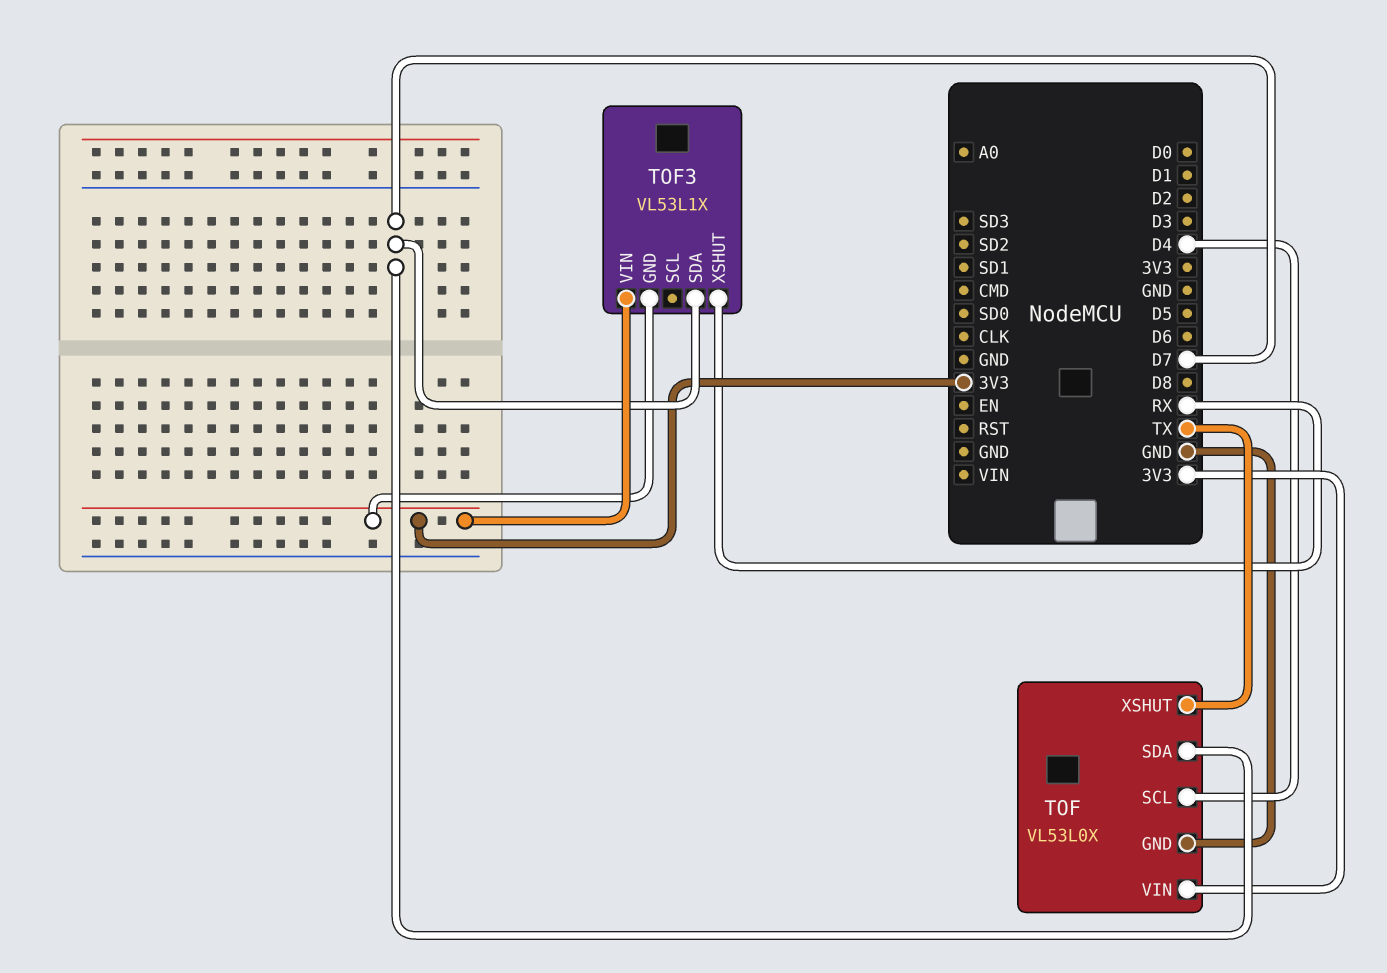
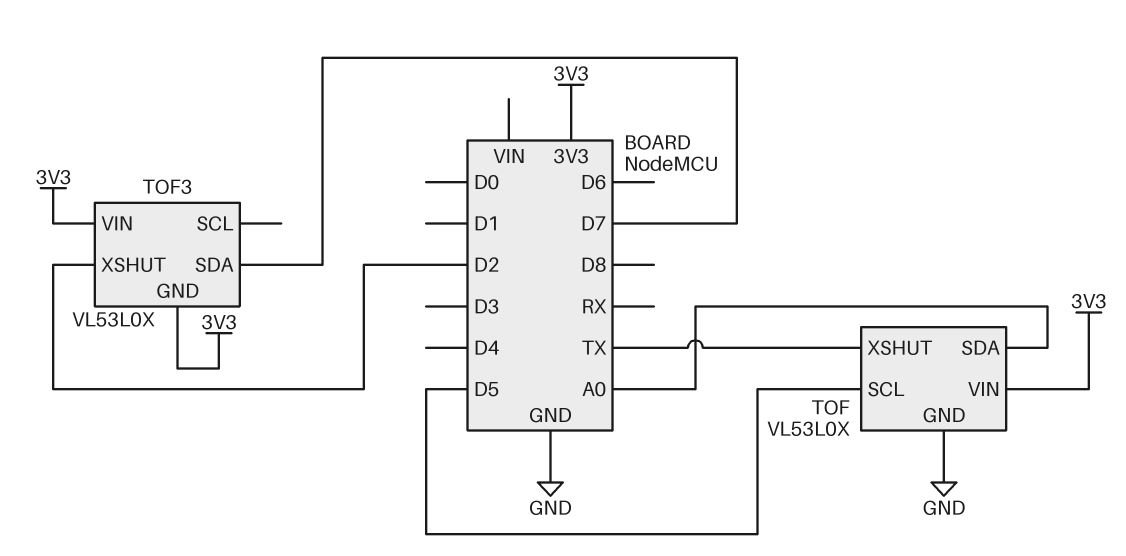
TOF pin SCL: D4 -> D5
TOF pin SDA: D7 -> A0
TOF3: VL53L1X -> VL53L0X
TOF3 pin XSHUT: RX -> D2

